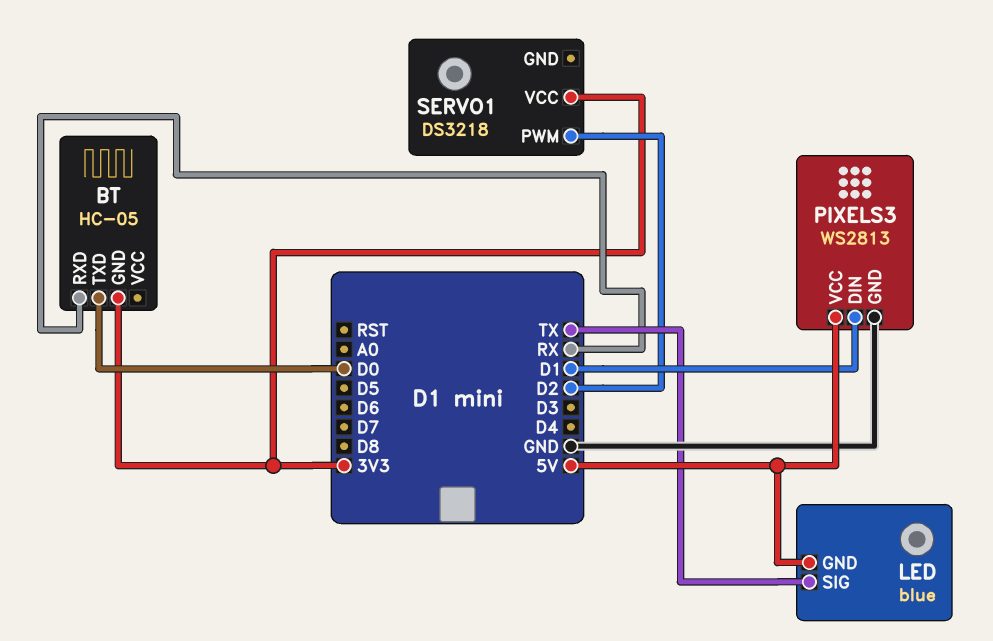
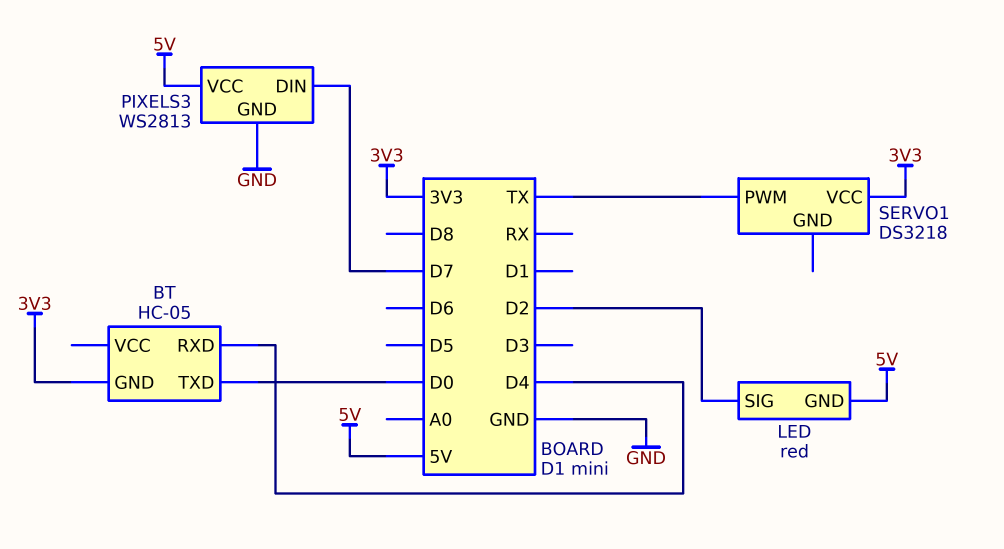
BT pin RXD: RX -> D4
LED: blue -> red
LED pin SIG: TX -> D2
PIXELS3 pin DIN: D1 -> D7
SERVO1 pin PWM: D2 -> TX

